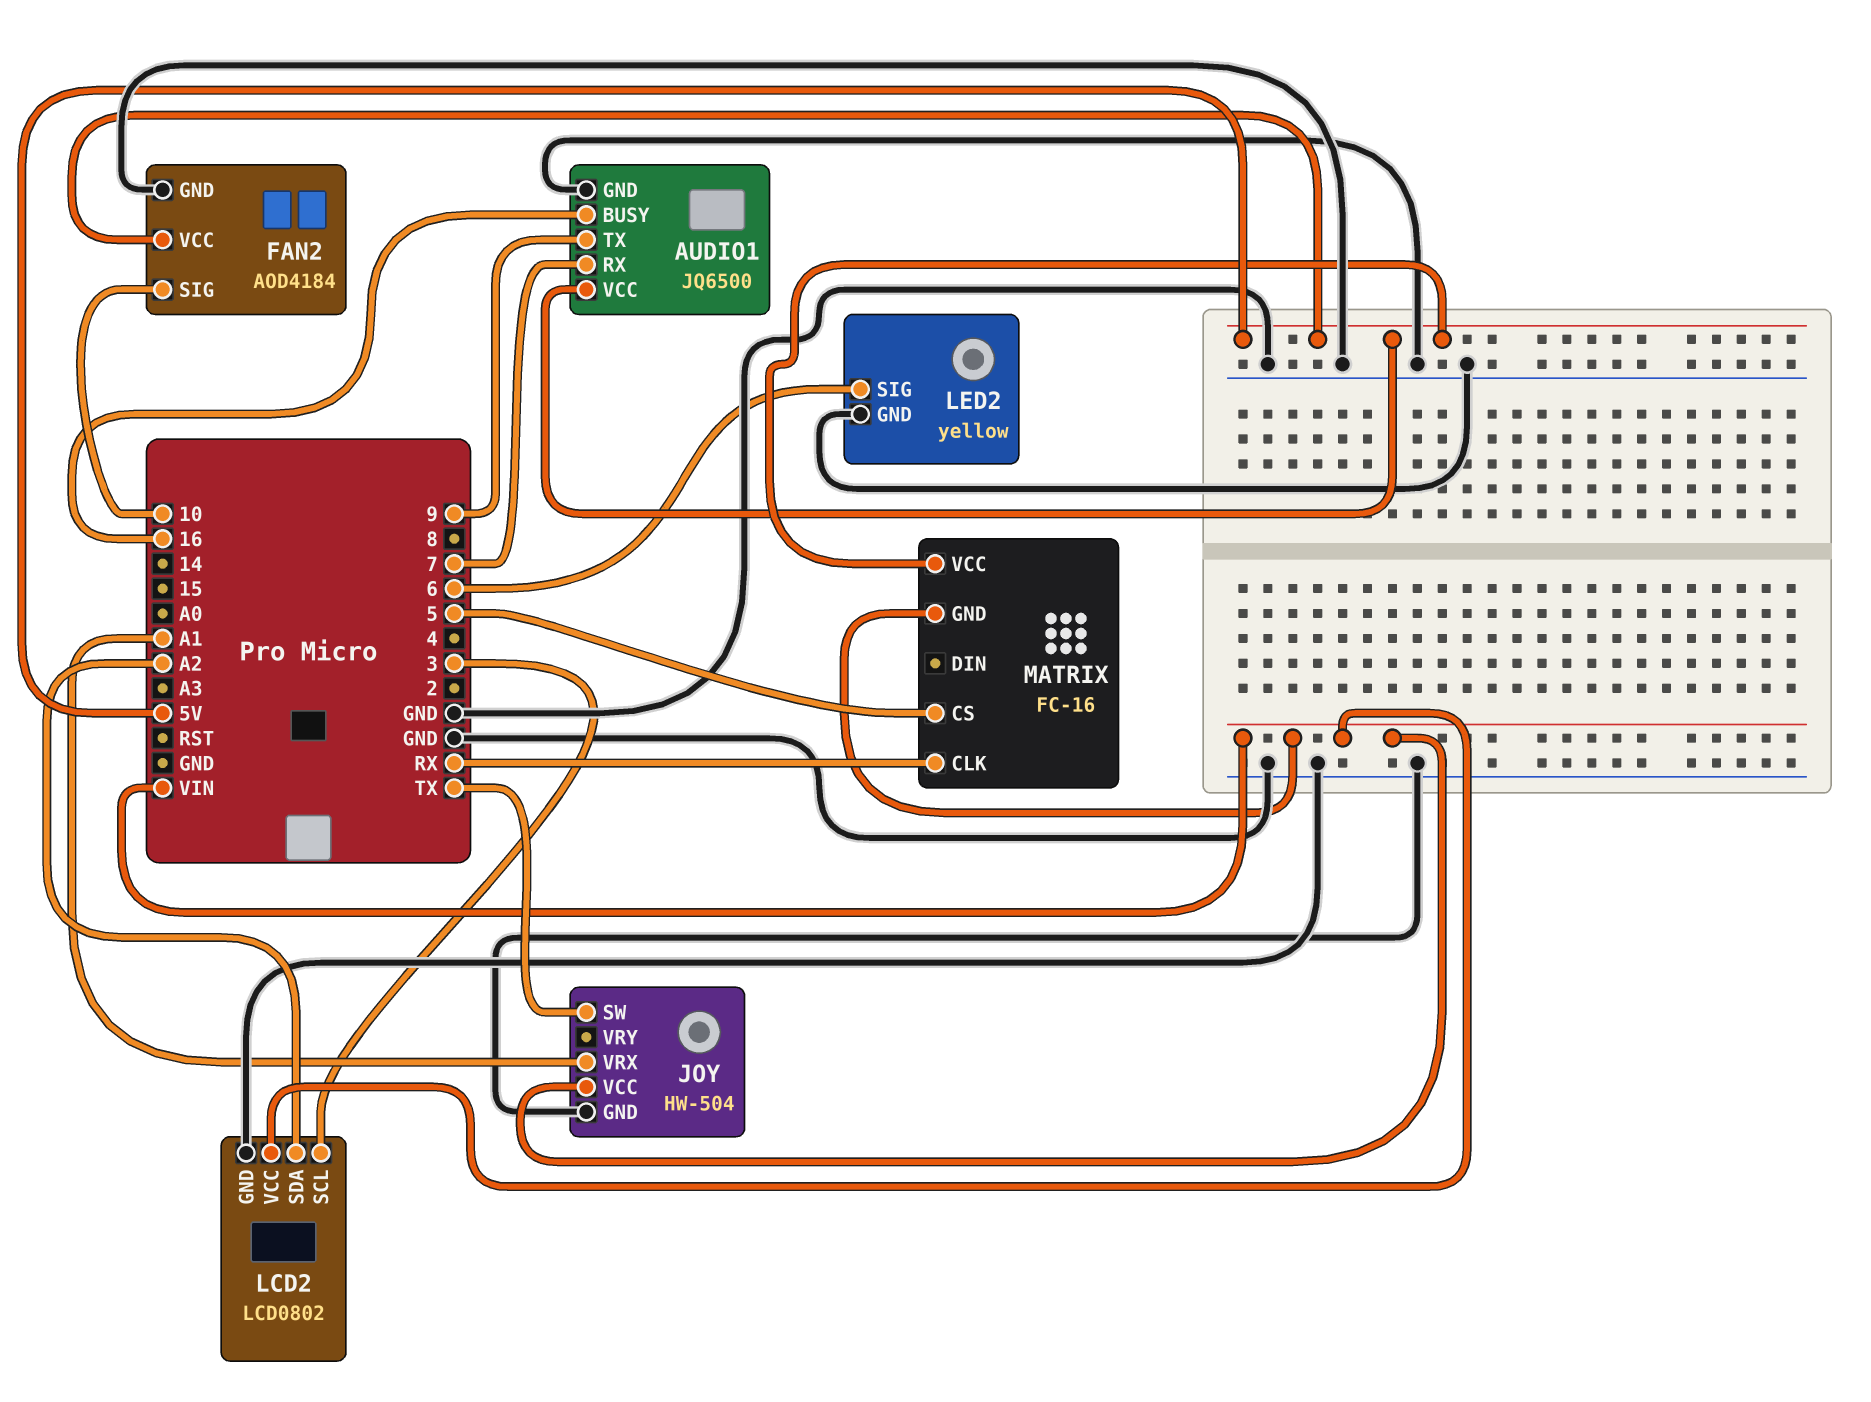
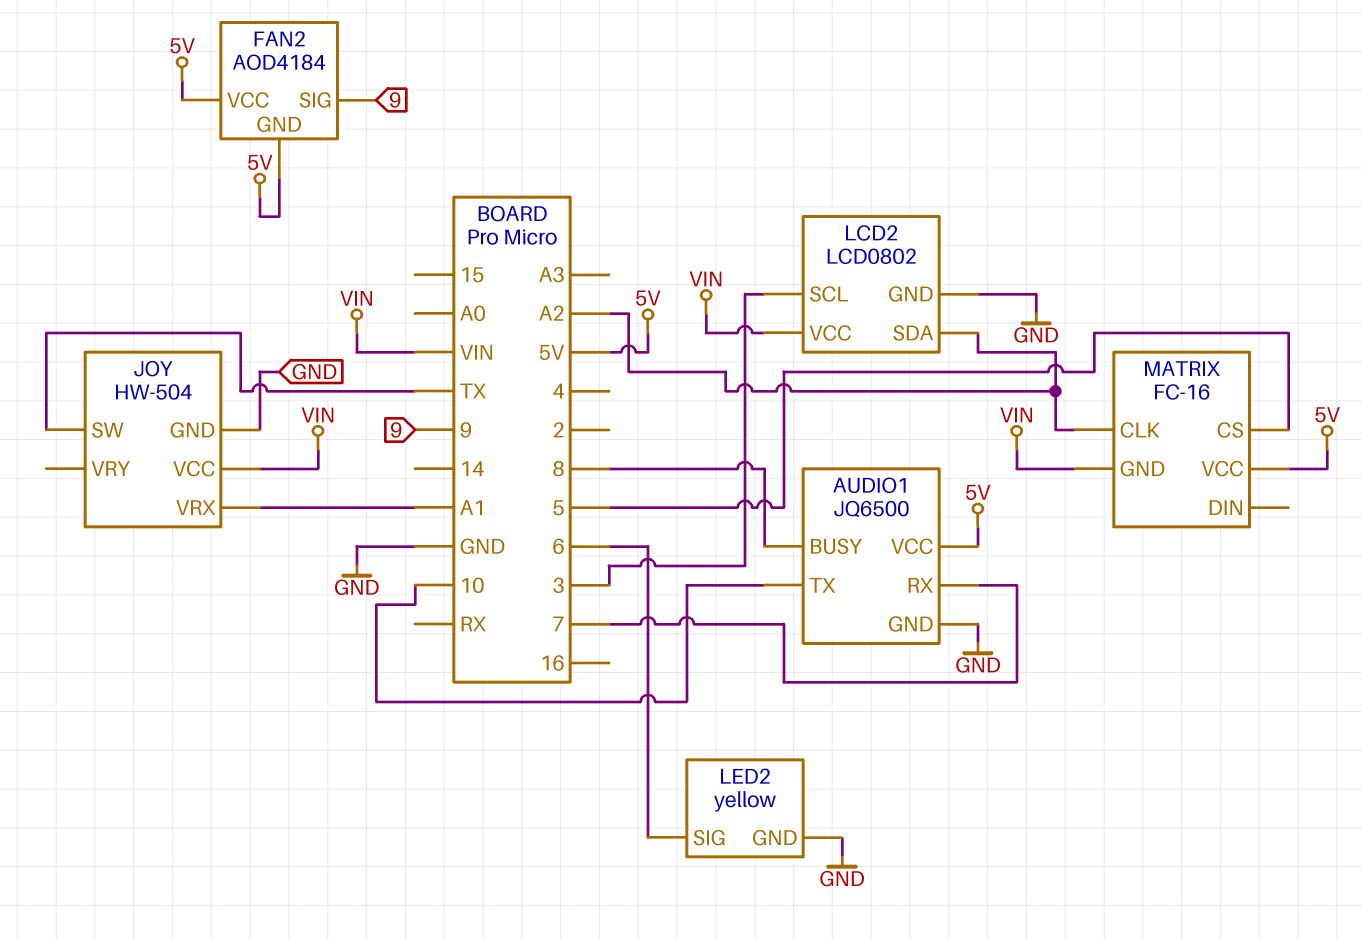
AUDIO1 pin BUSY: 16 -> 8
AUDIO1 pin TX: 9 -> 10
FAN2 pin GND: GND -> 5V
FAN2 pin SIG: 10 -> 9
MATRIX pin CLK: RX -> A2

